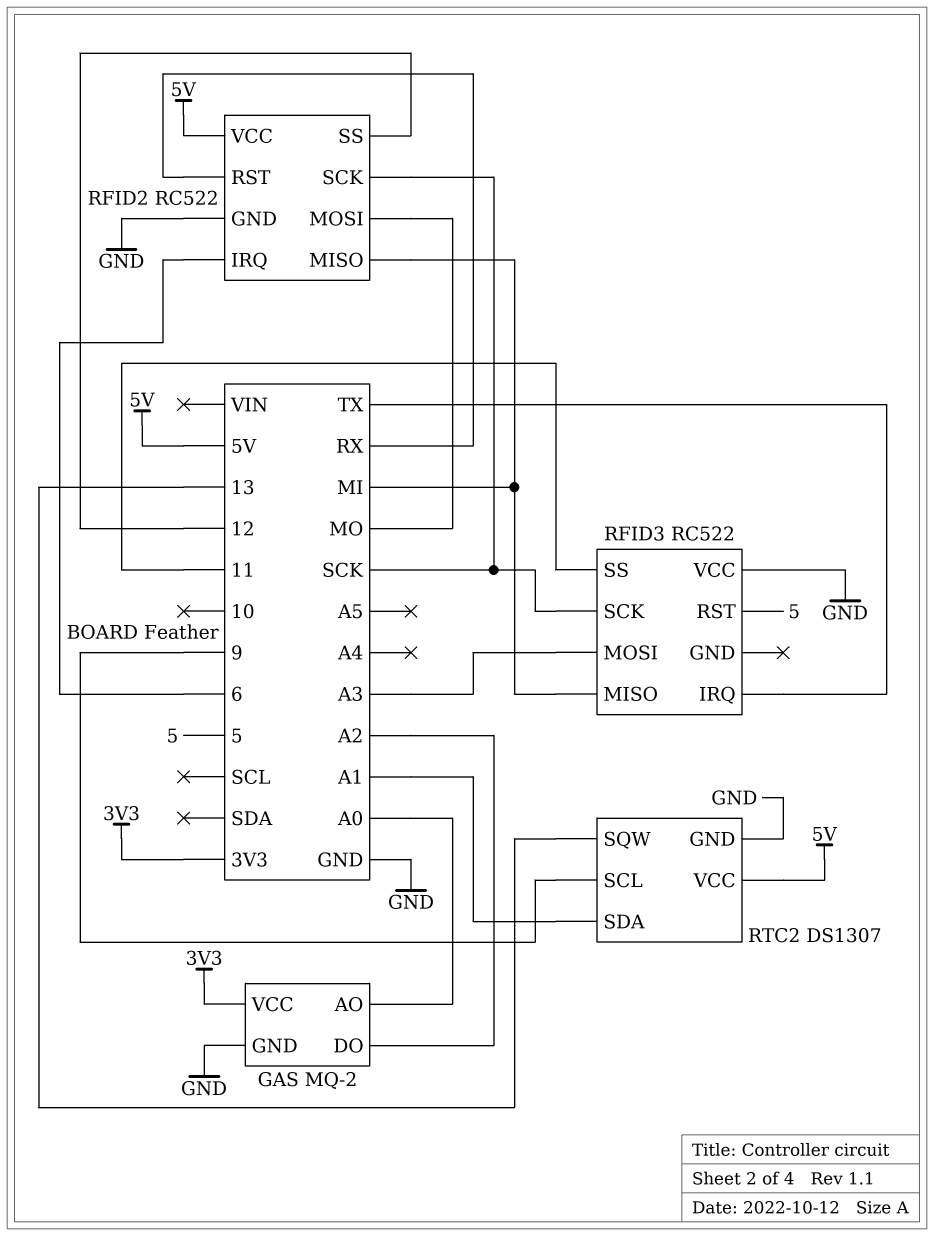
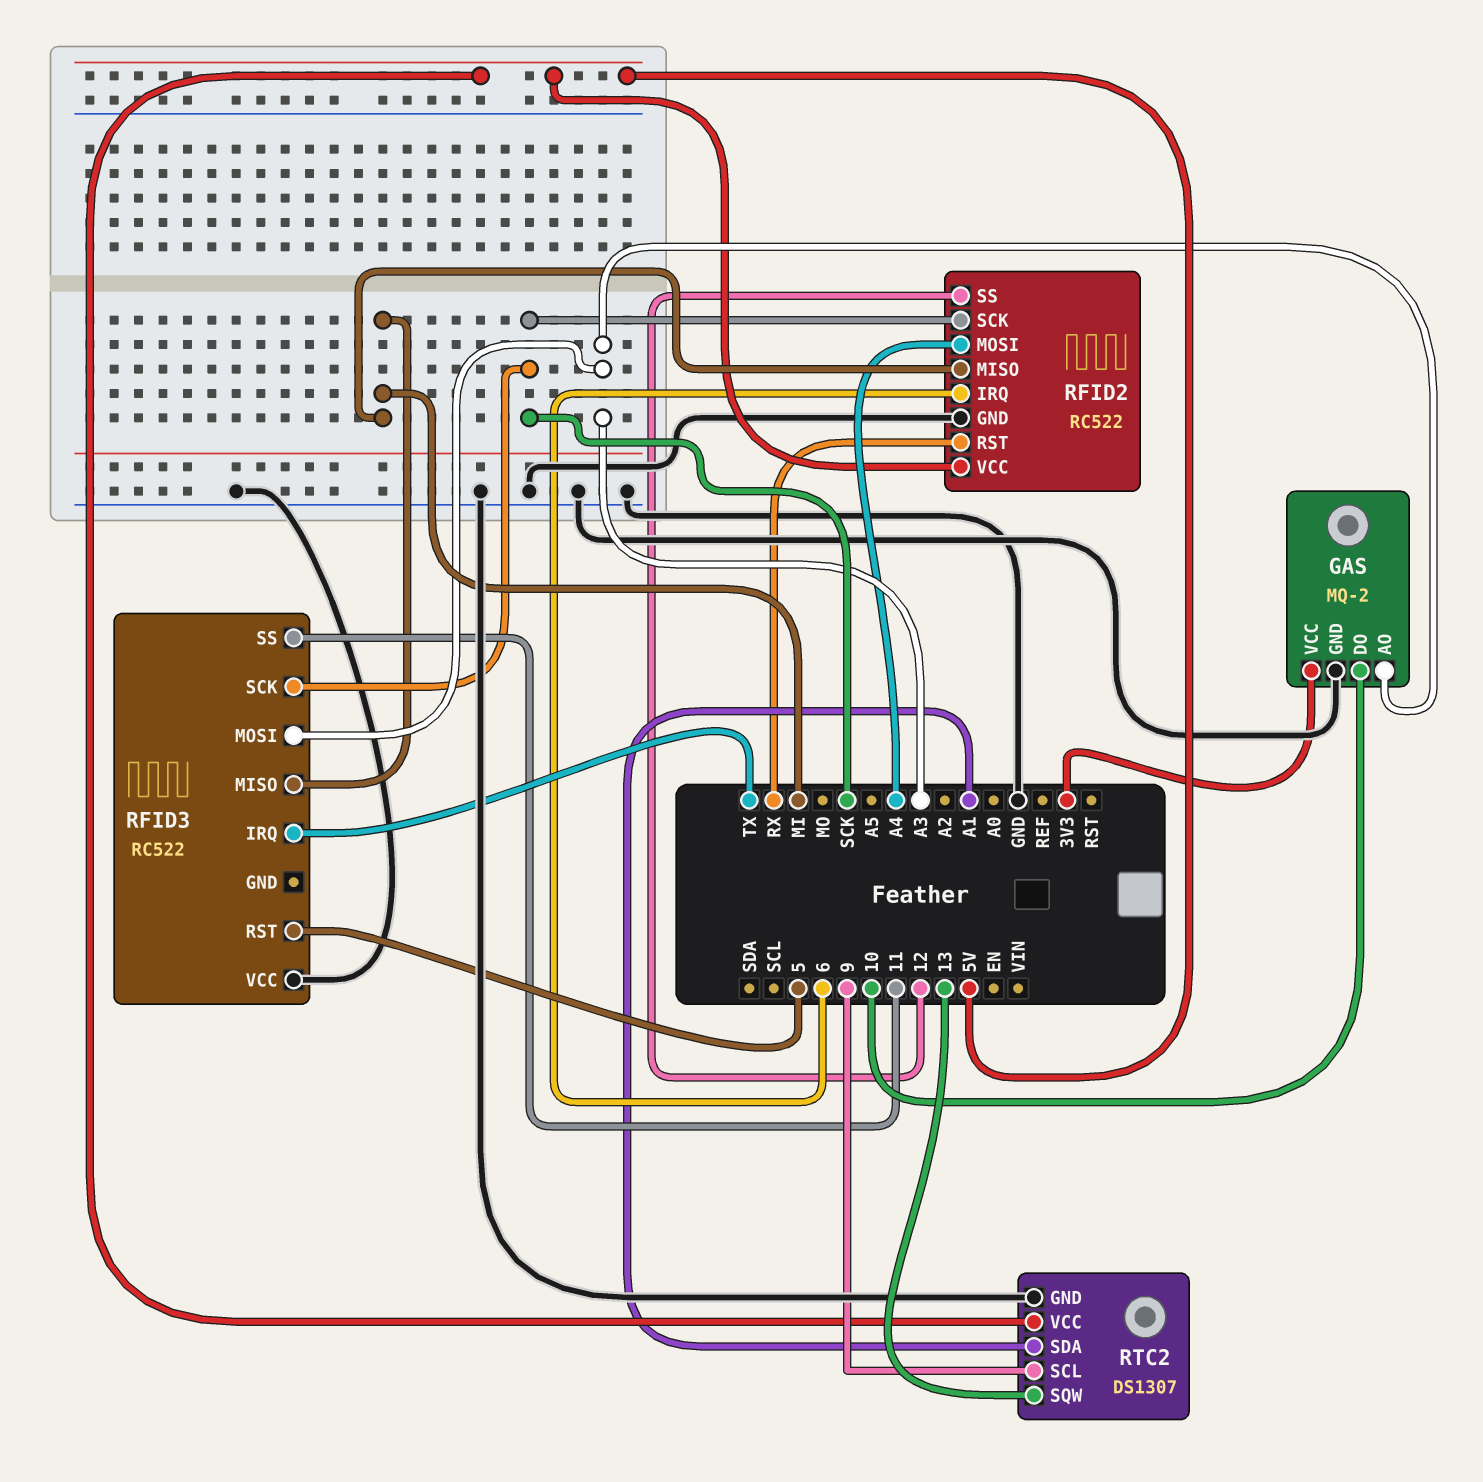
GAS pin AO: A0 -> A3
GAS pin DO: A2 -> 10
RFID2 pin MOSI: MO -> A4

